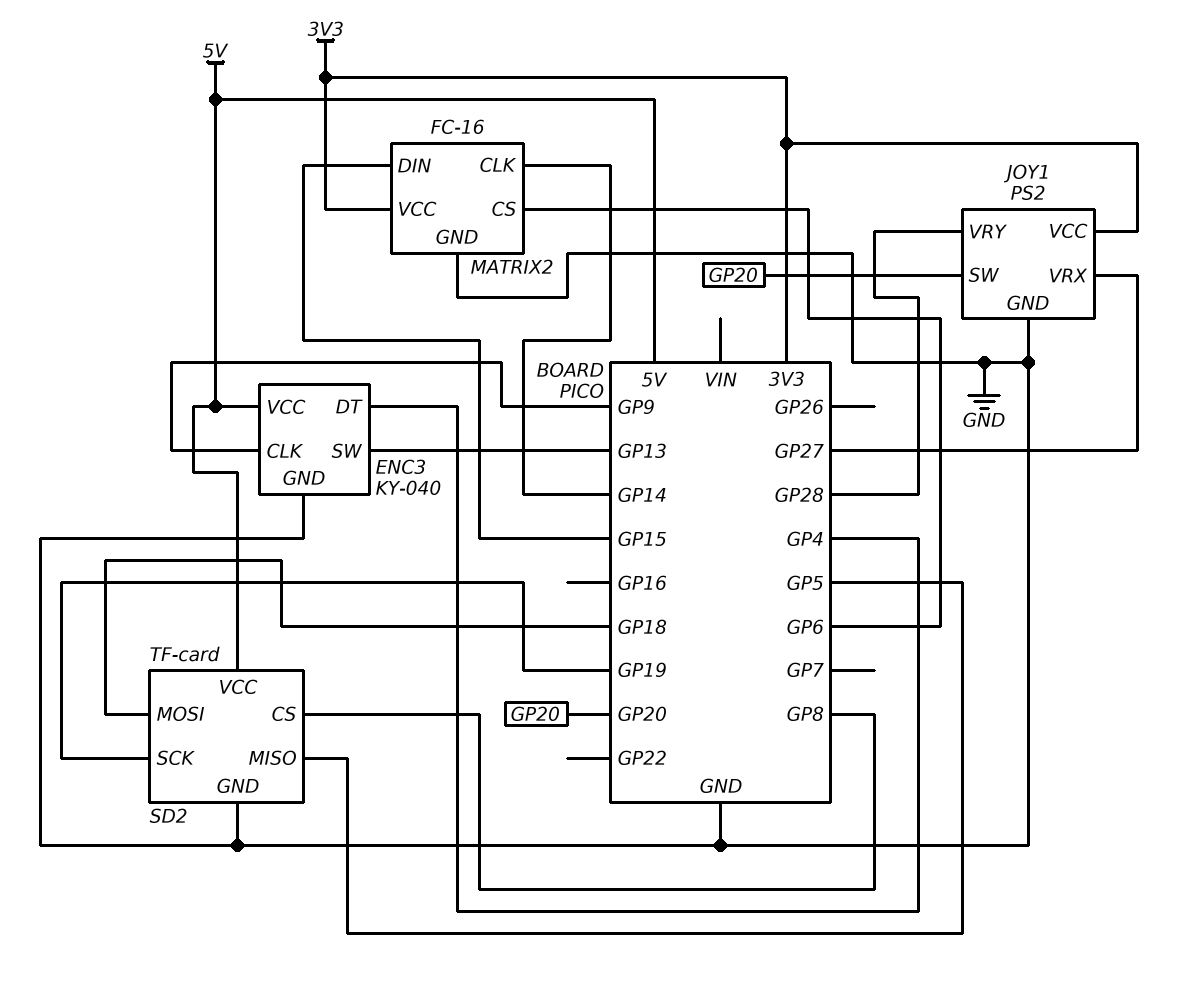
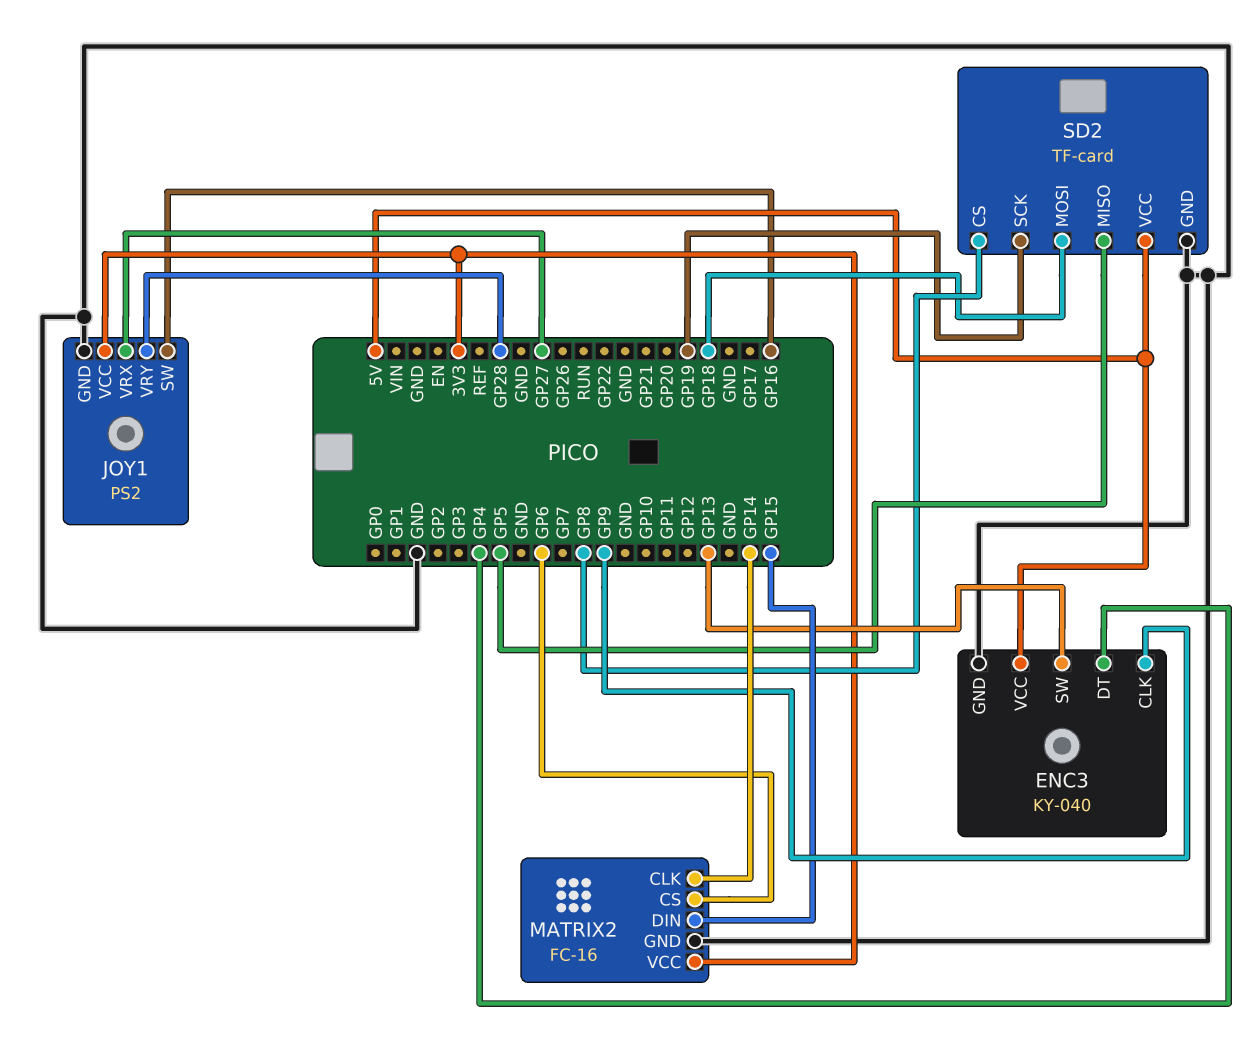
JOY1 pin SW: GP20 -> GP16

